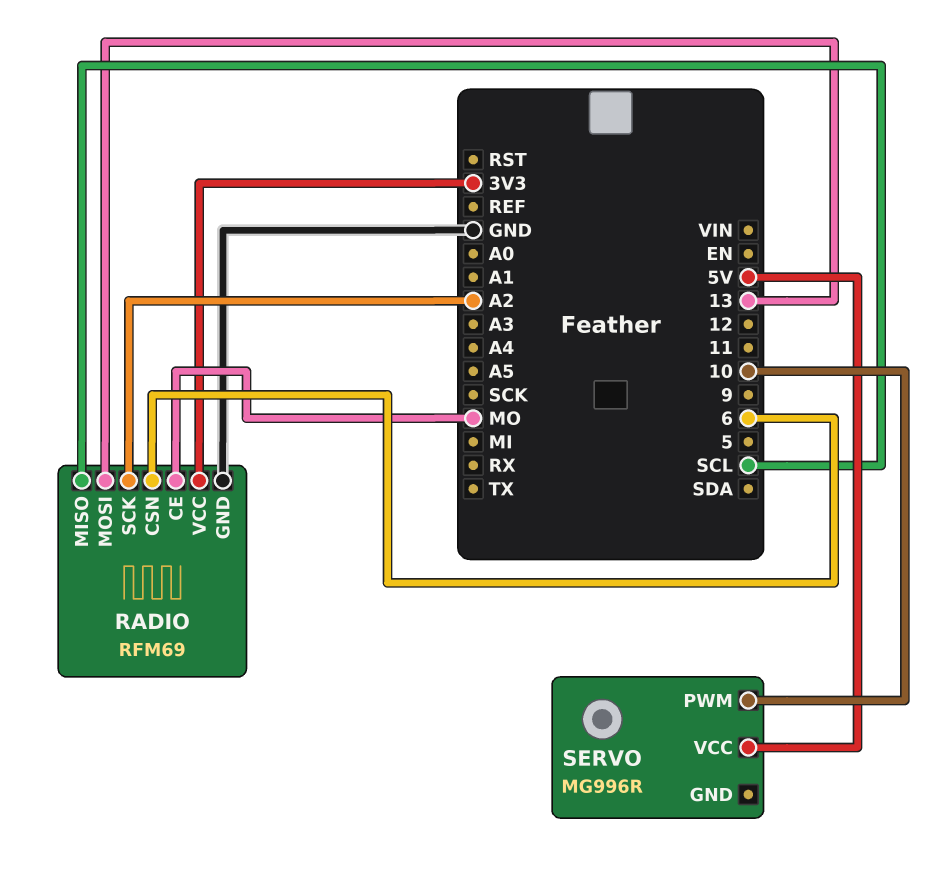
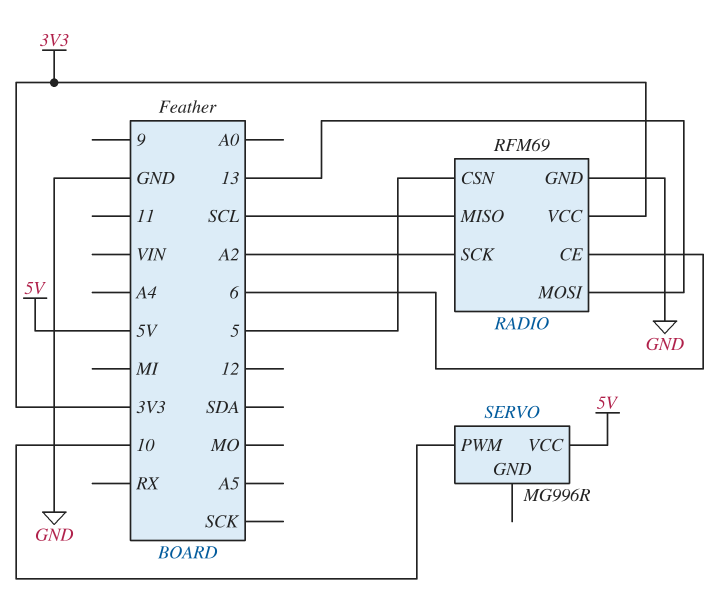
RADIO pin CE: MO -> 6
RADIO pin CSN: 6 -> 5

